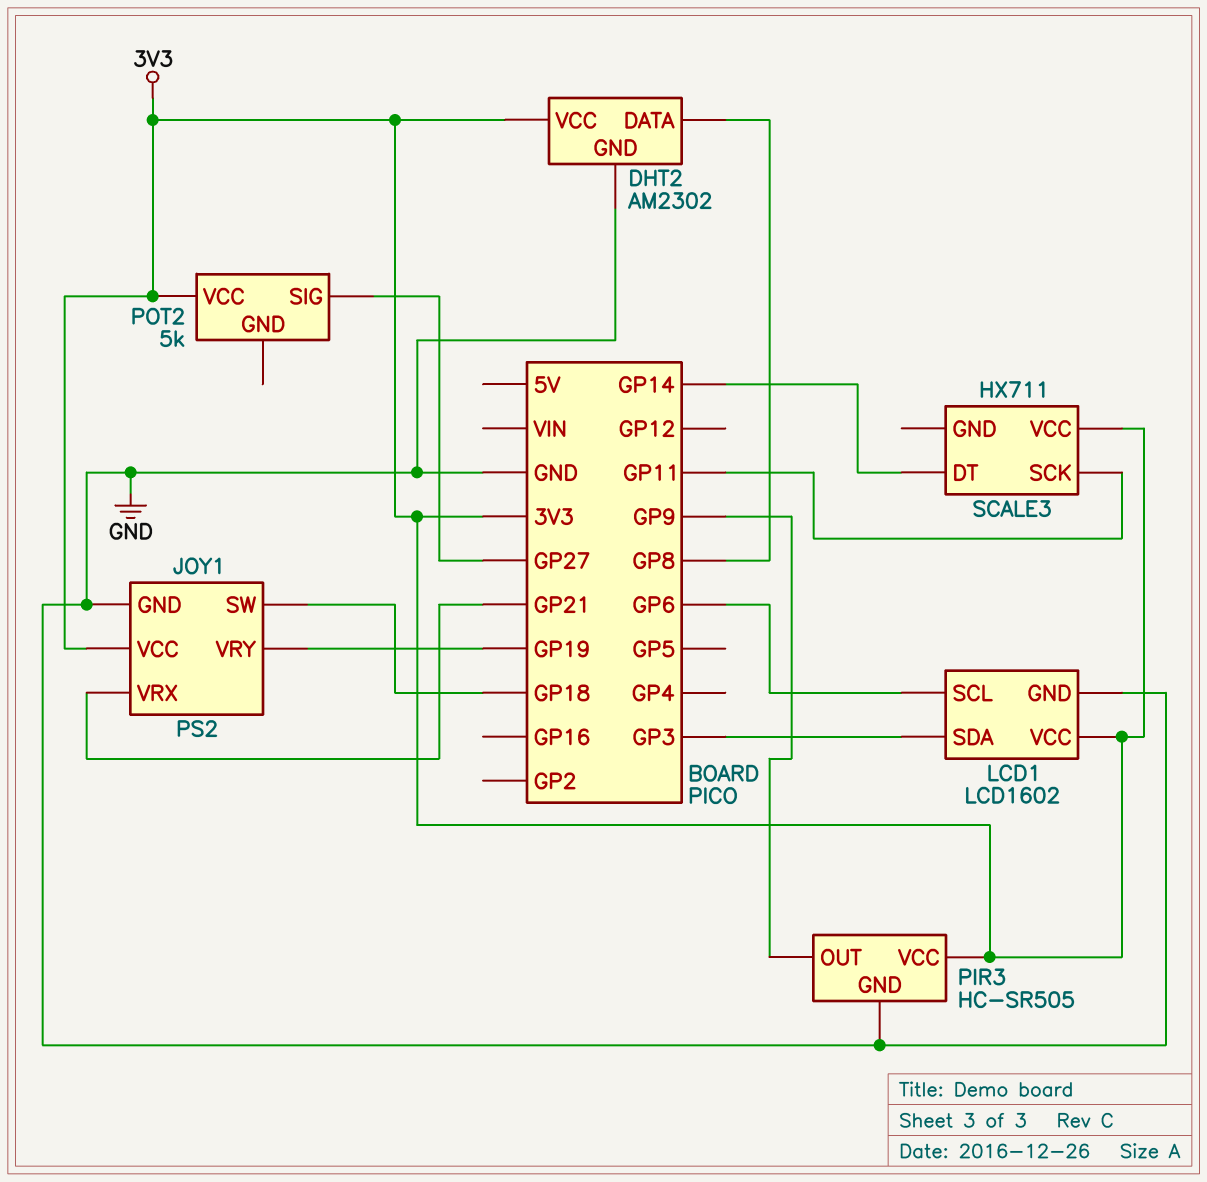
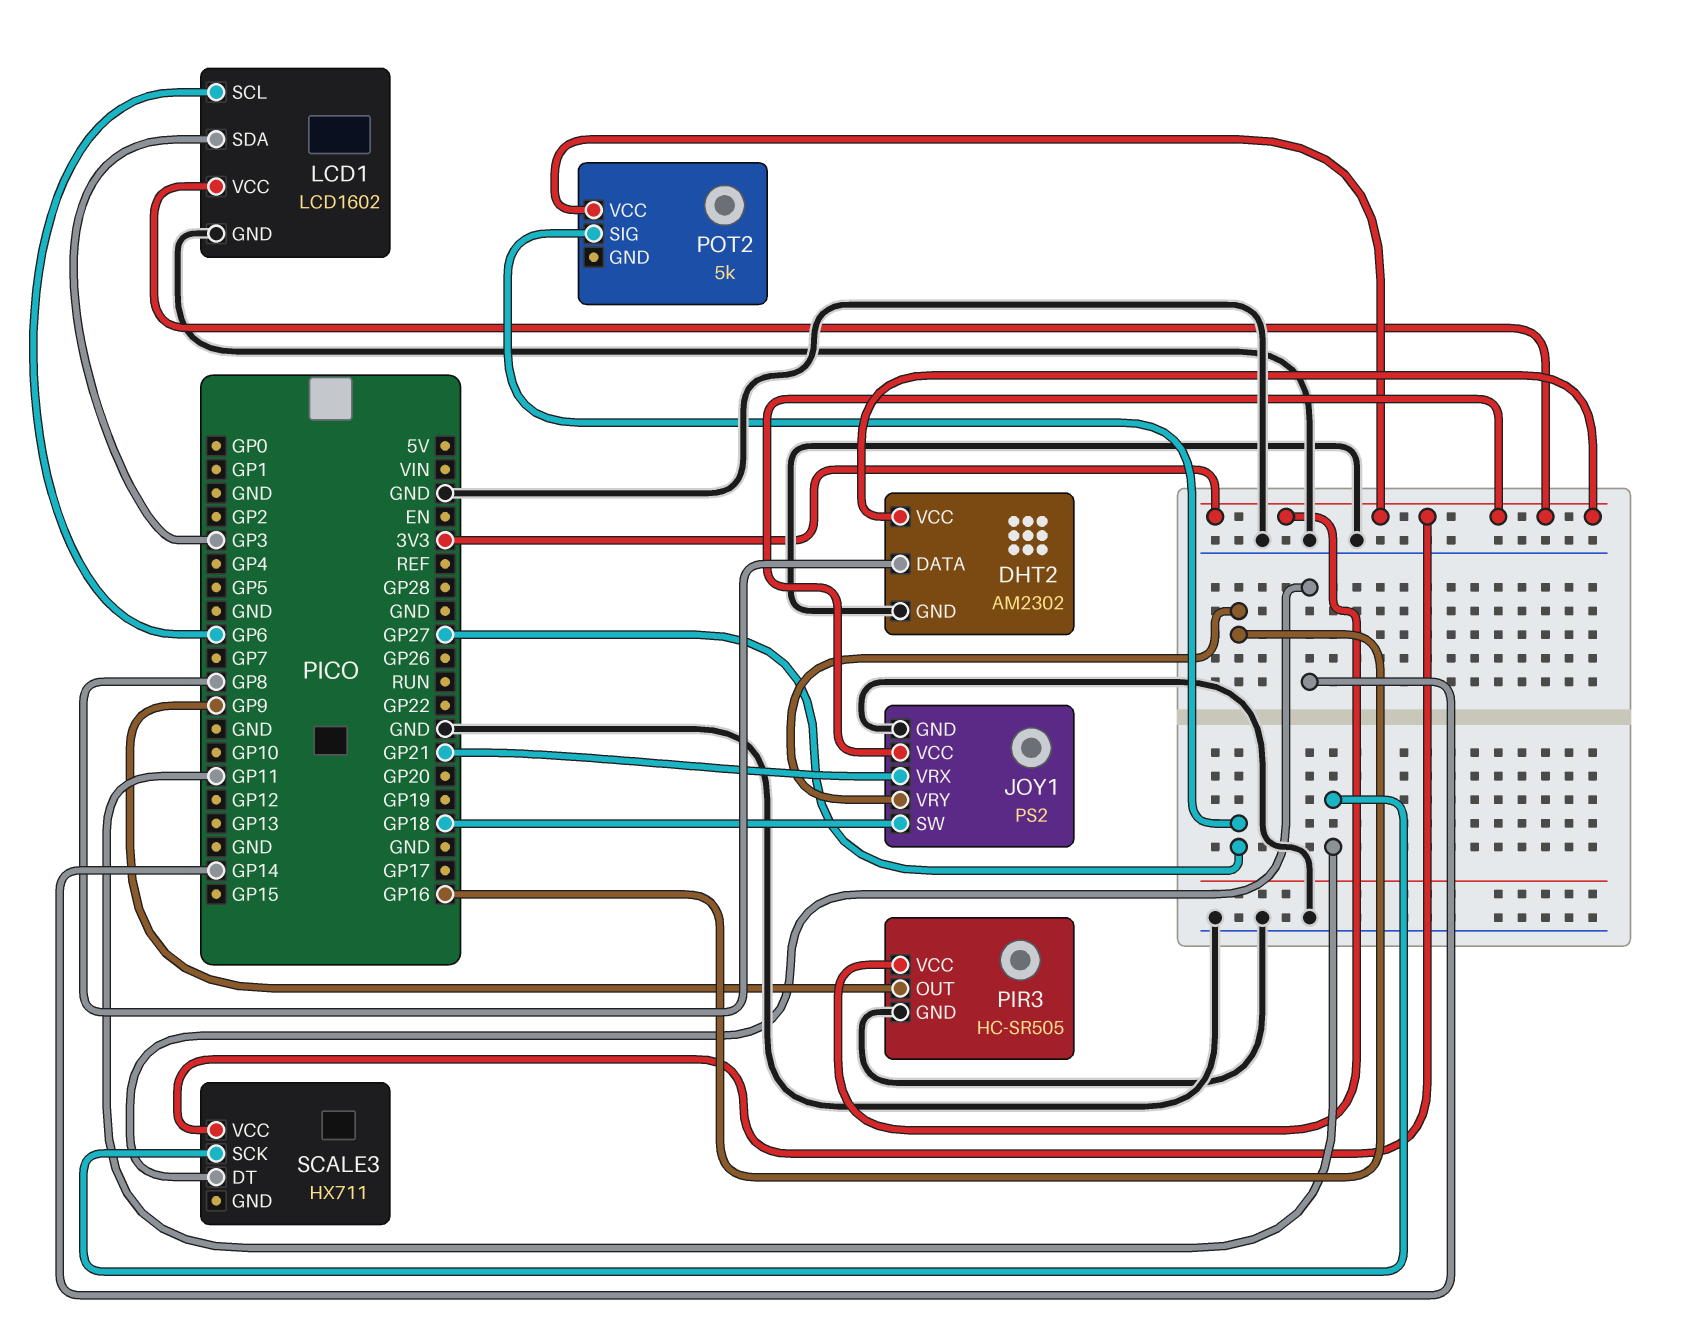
JOY1 pin VRY: GP19 -> GP16

